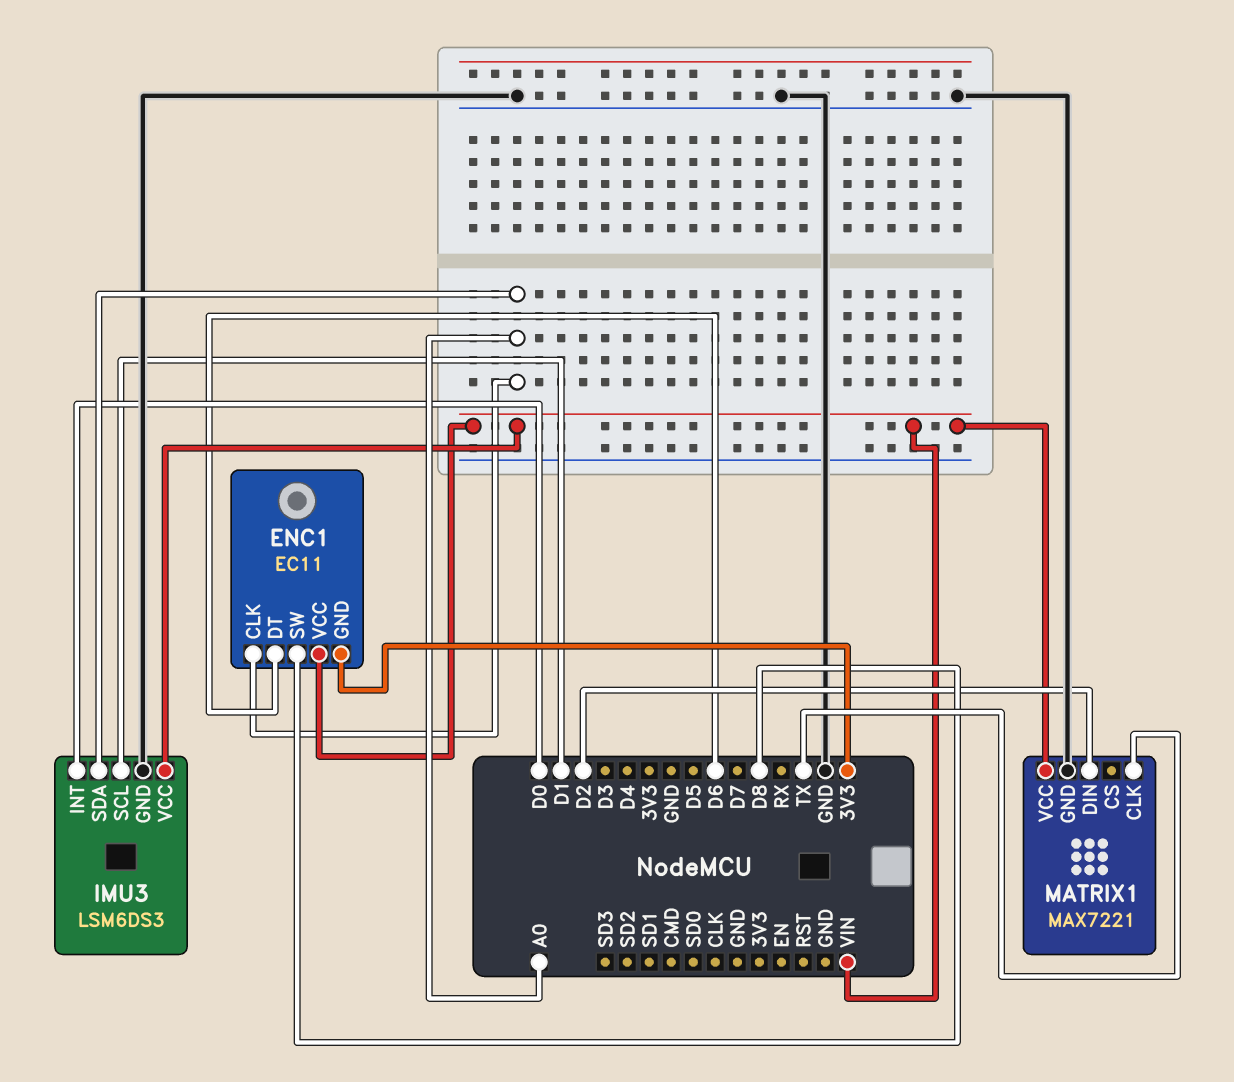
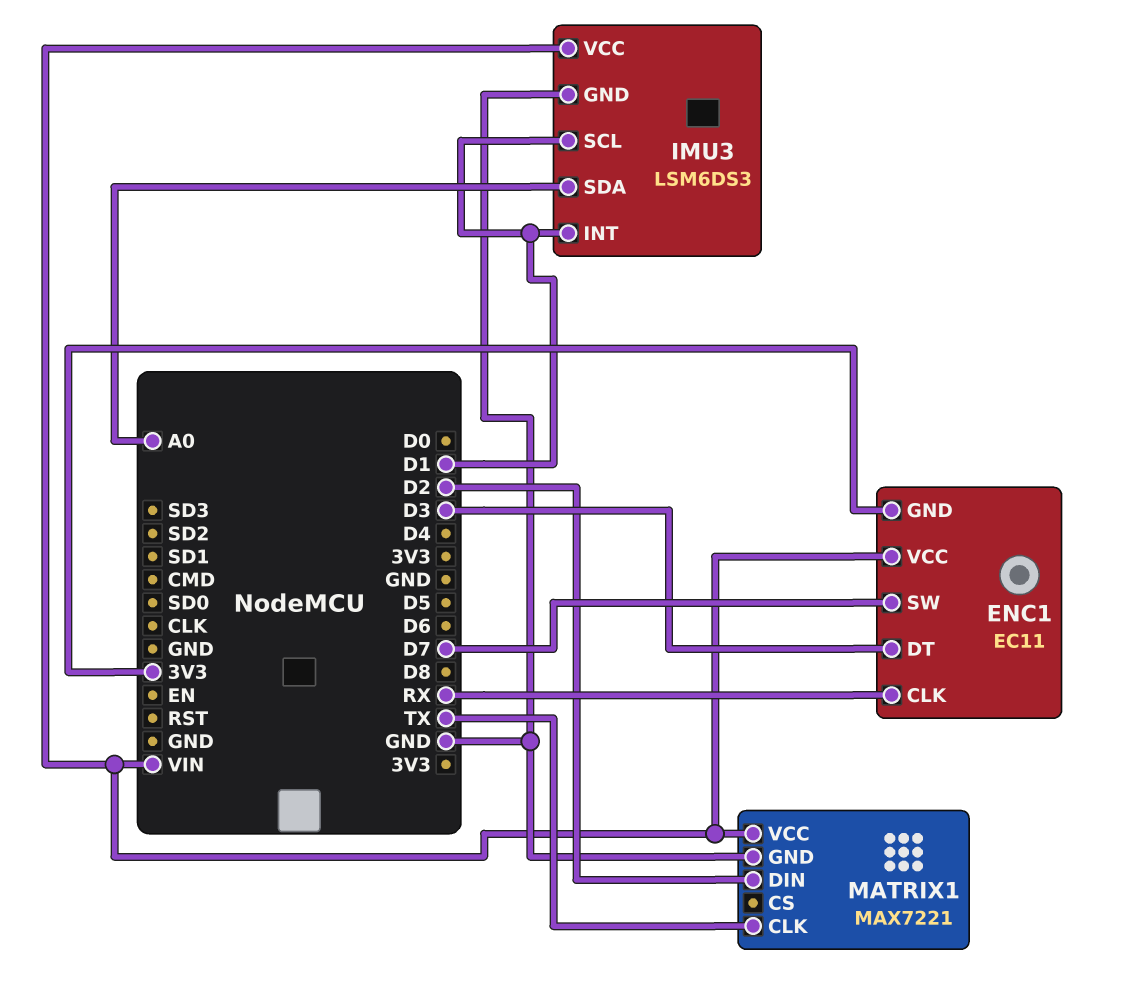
ENC1 pin CLK: A0 -> RX
ENC1 pin DT: D6 -> D3
ENC1 pin SW: D8 -> D7
IMU3 pin INT: D0 -> D1

